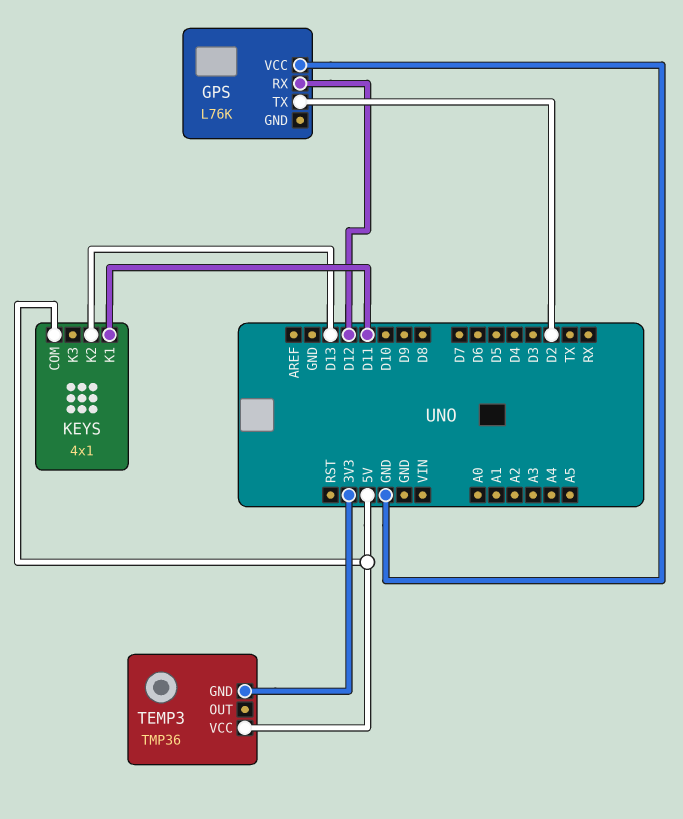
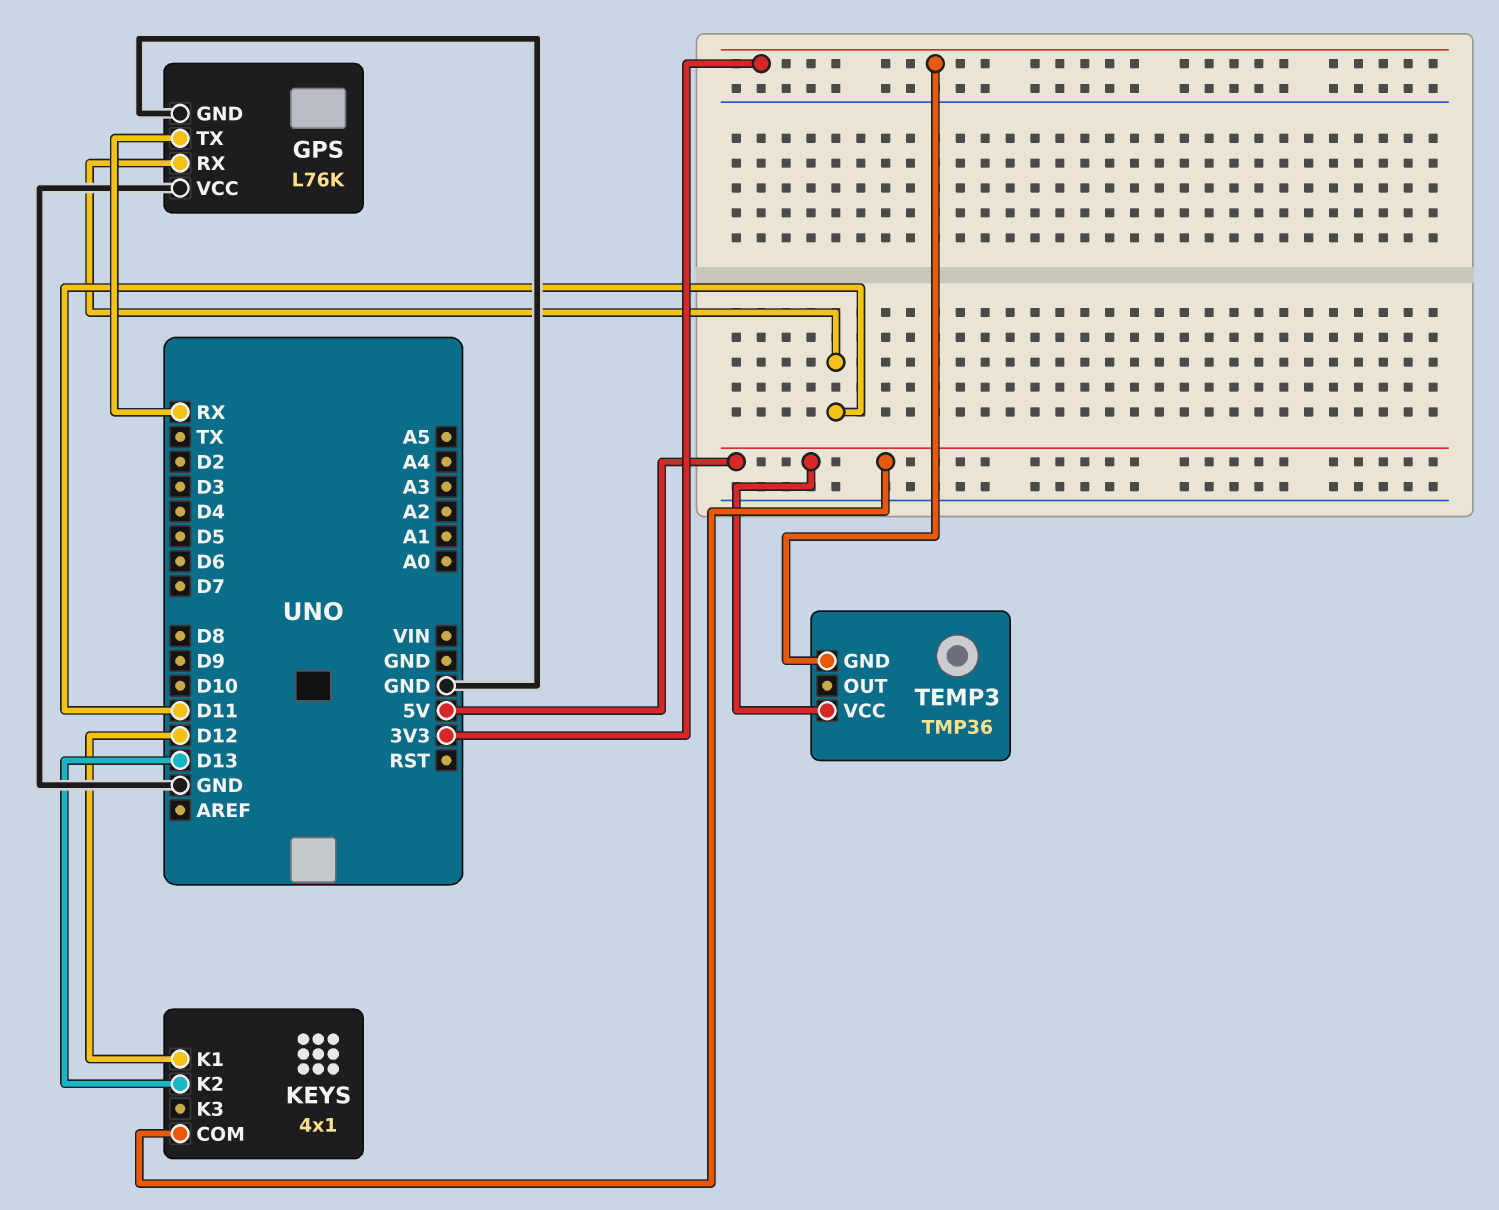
GPS pin GND: none -> GND
GPS pin RX: D12 -> D11
GPS pin TX: D2 -> RX
KEYS pin K1: D11 -> D12

